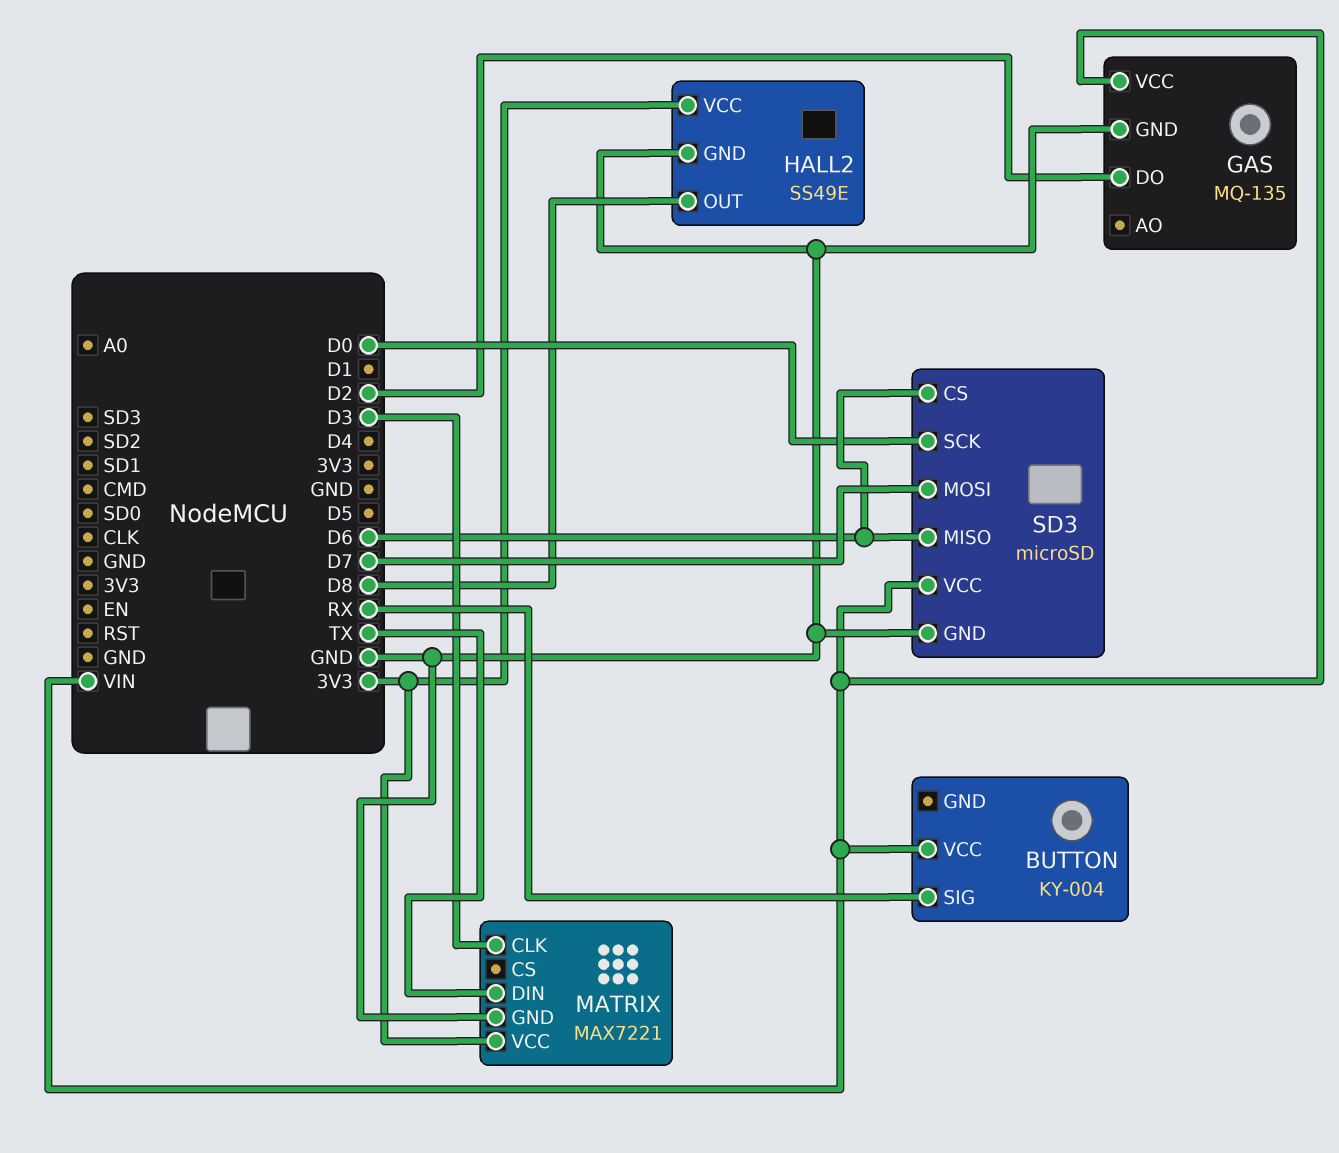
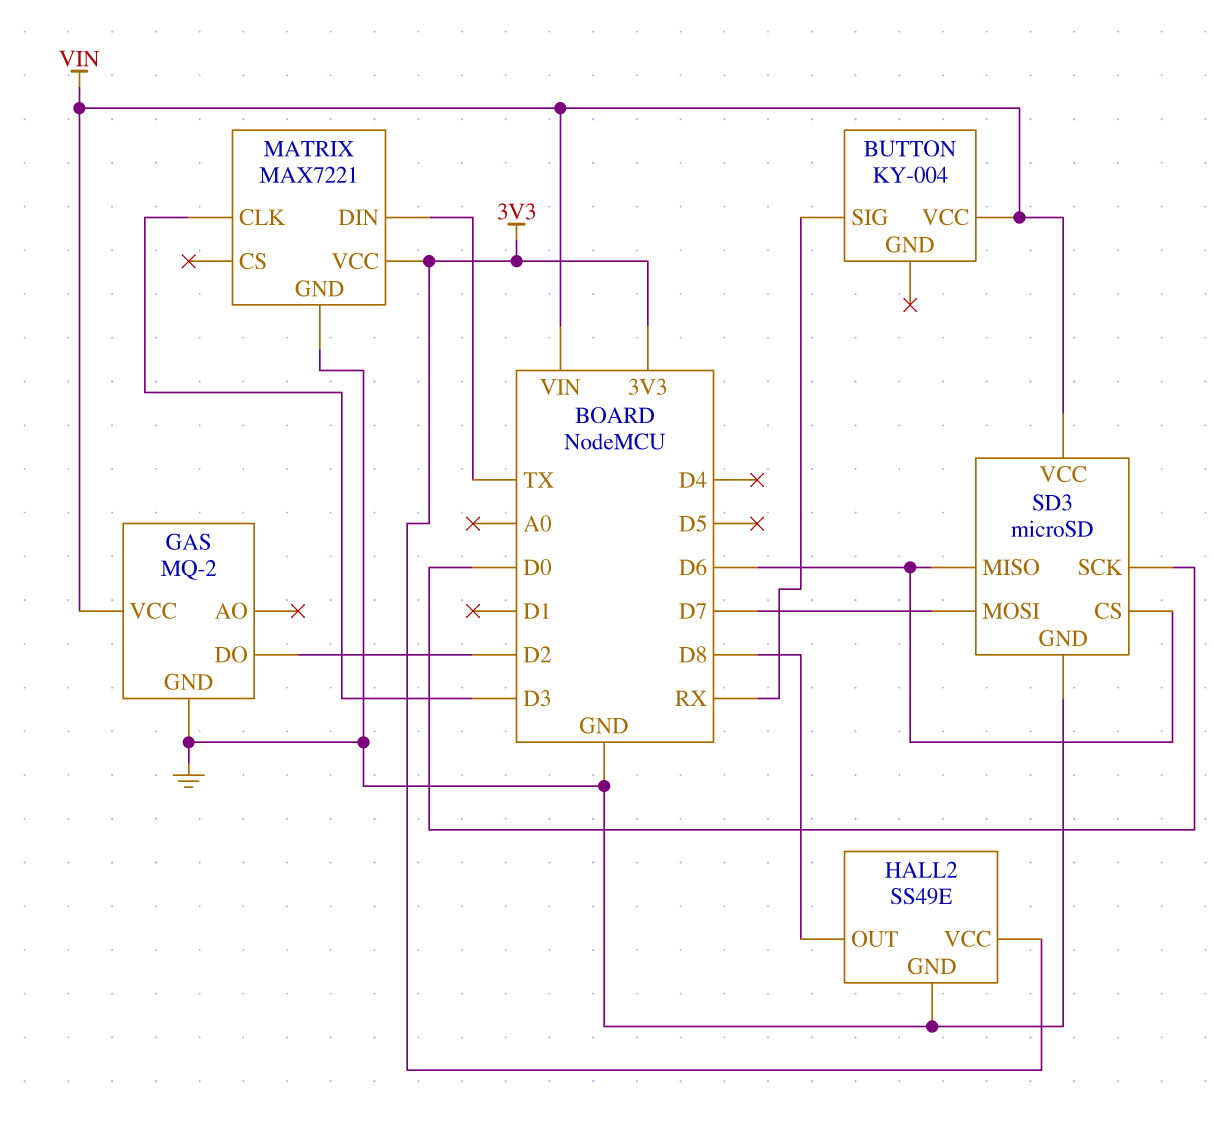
GAS: MQ-135 -> MQ-2

